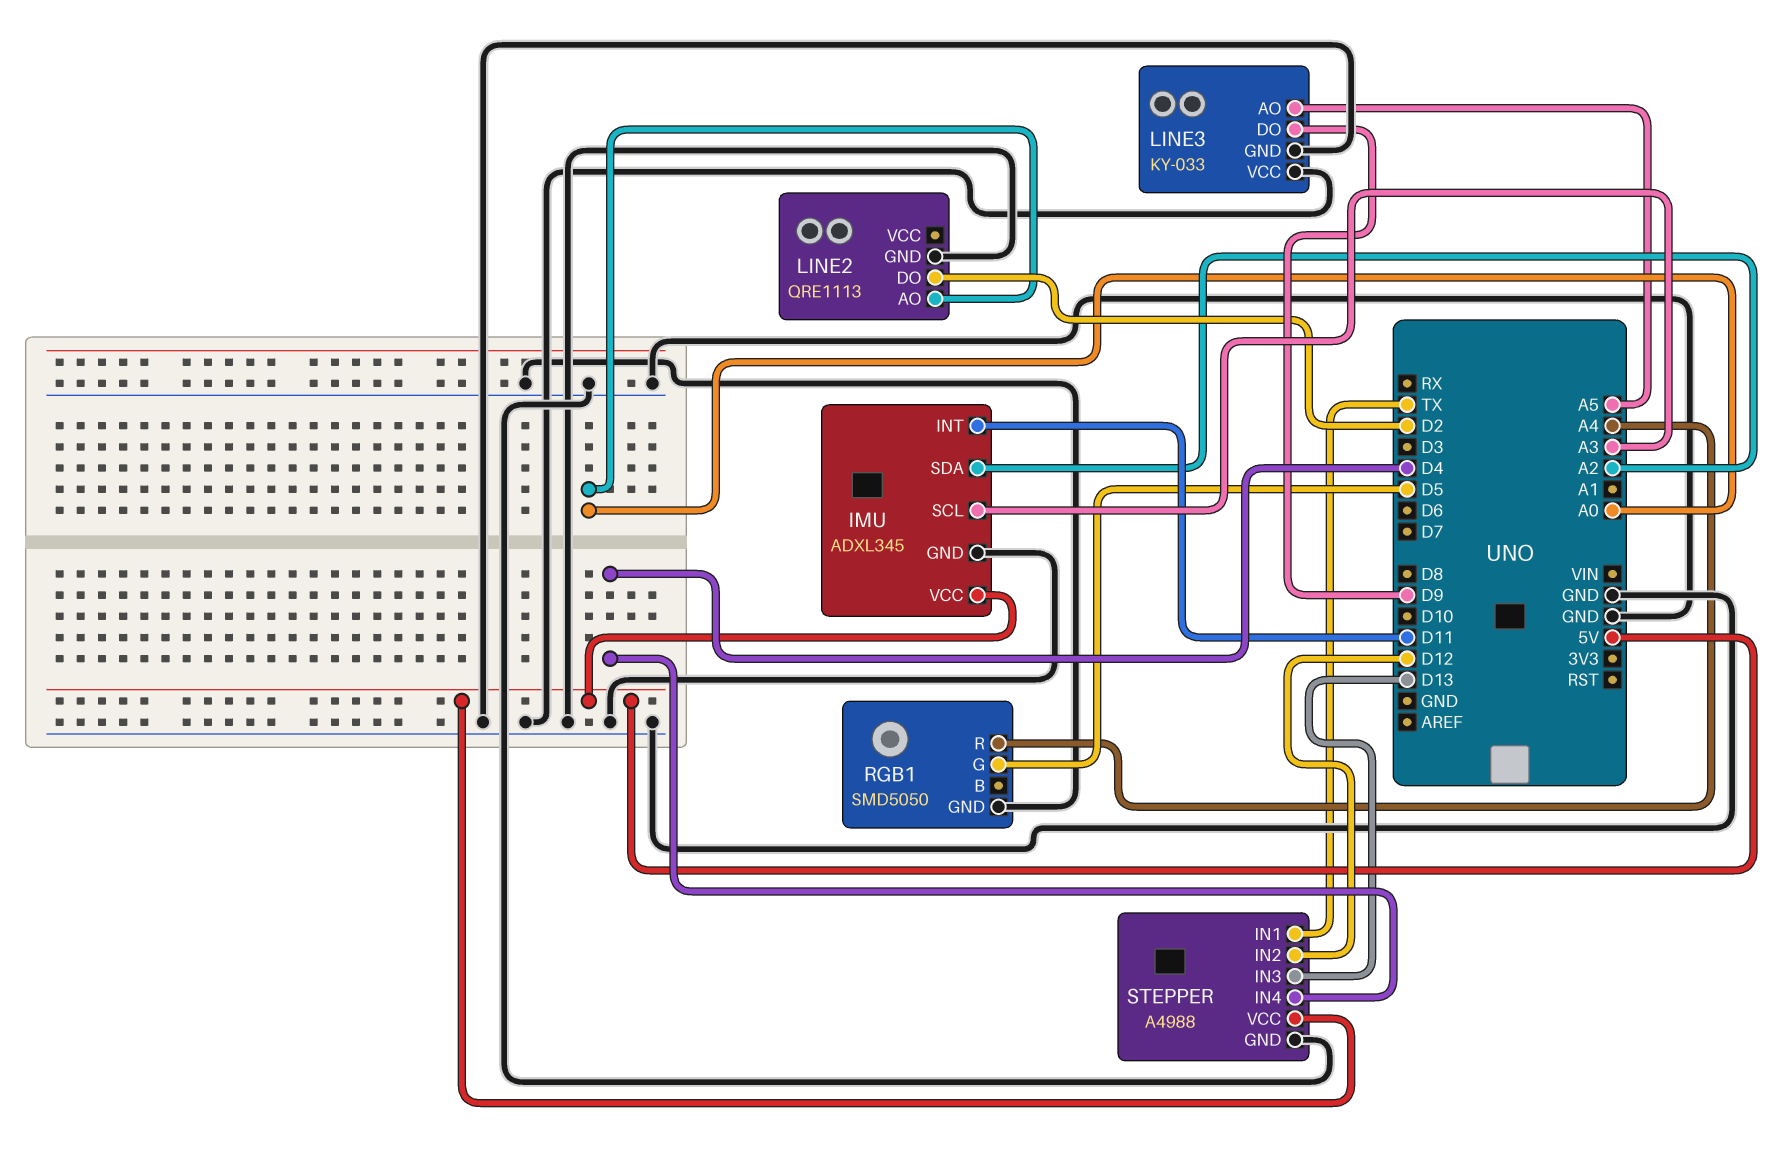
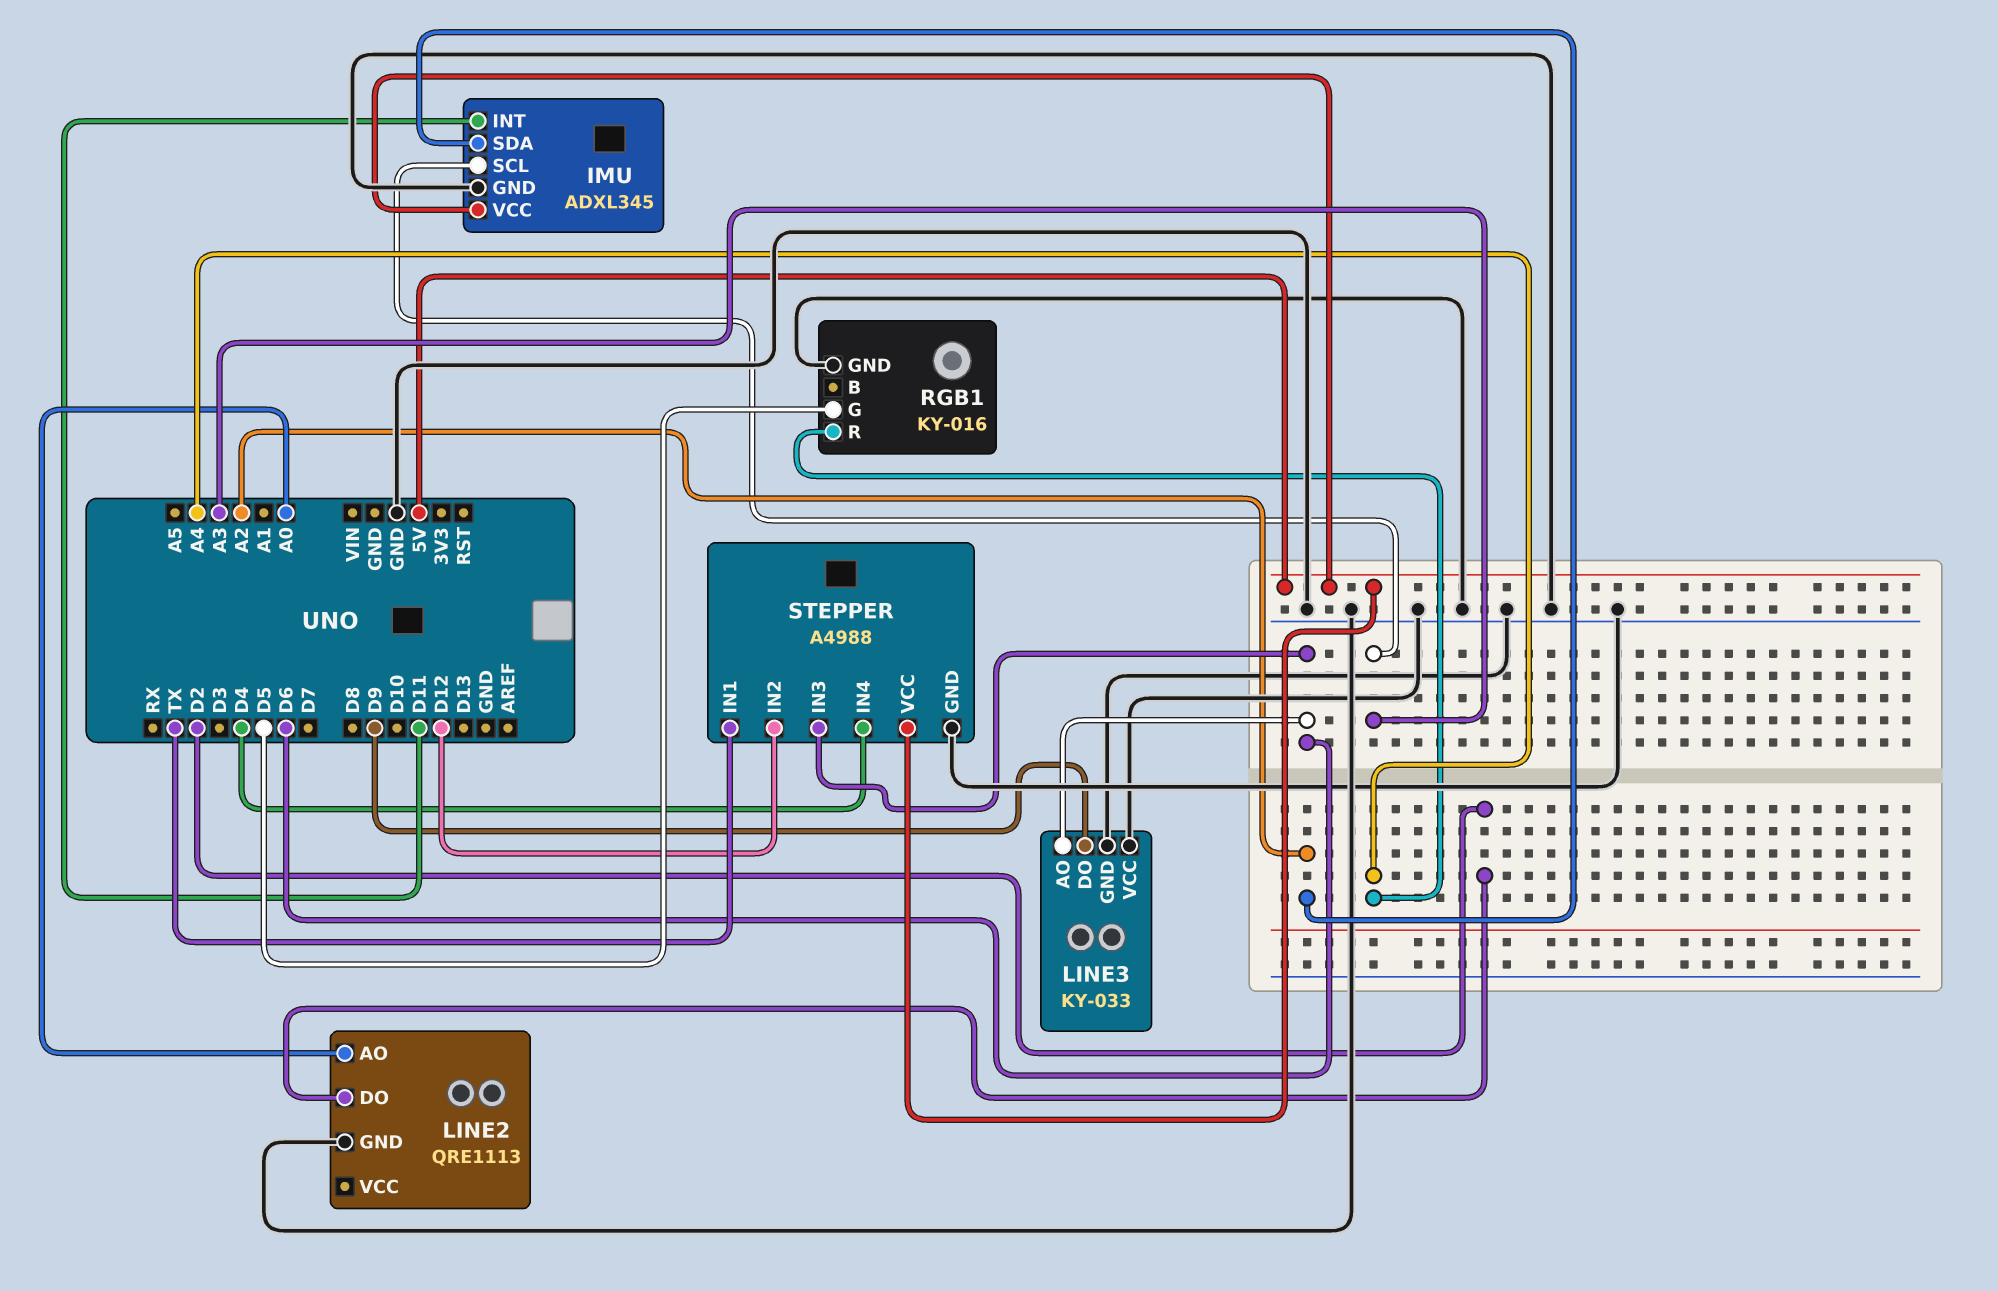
LINE3 pin AO: A5 -> D6
RGB1: SMD5050 -> KY-016
STEPPER pin IN3: D13 -> D6

